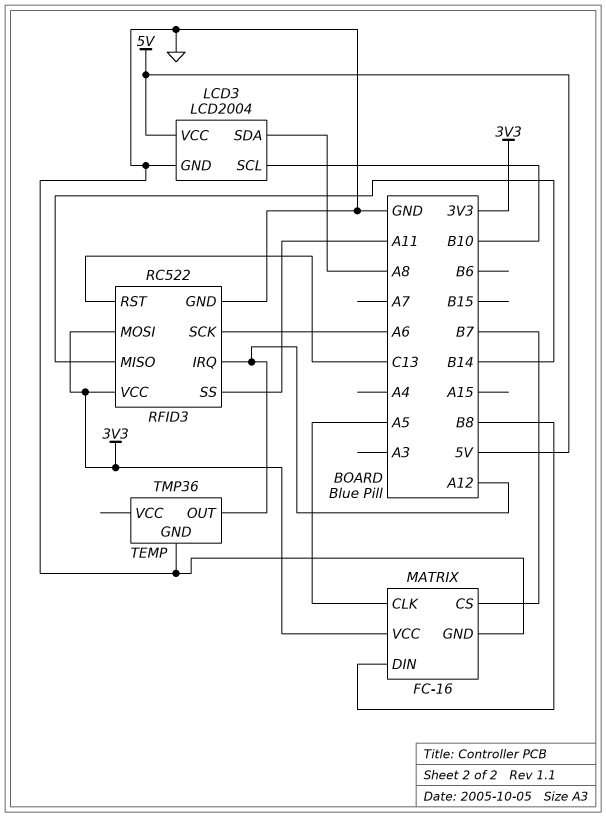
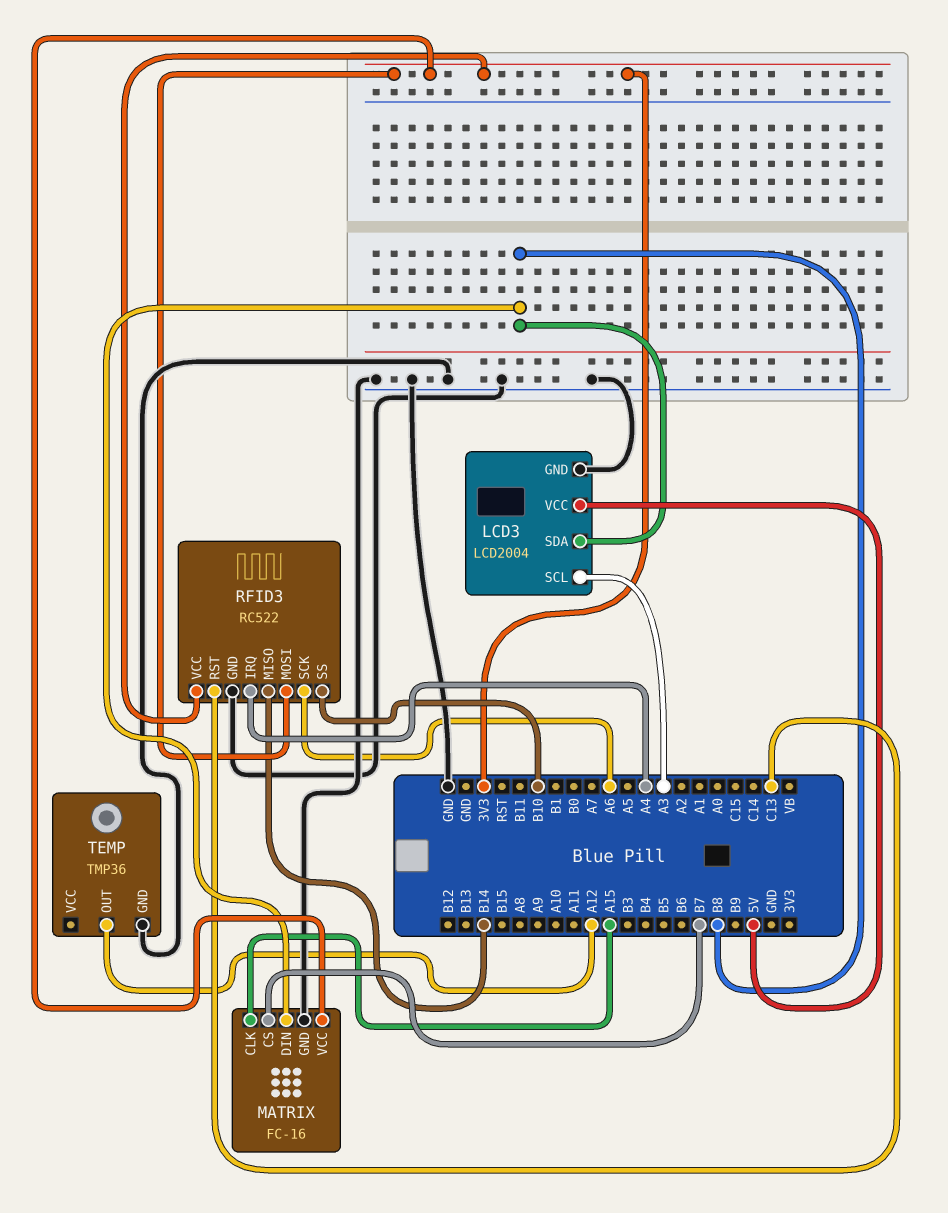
LCD3 pin SCL: B10 -> A3
LCD3 pin SDA: A8 -> B8
MATRIX pin CLK: A5 -> A15
RFID3 pin IRQ: A12 -> A4
RFID3 pin SS: A11 -> B10

